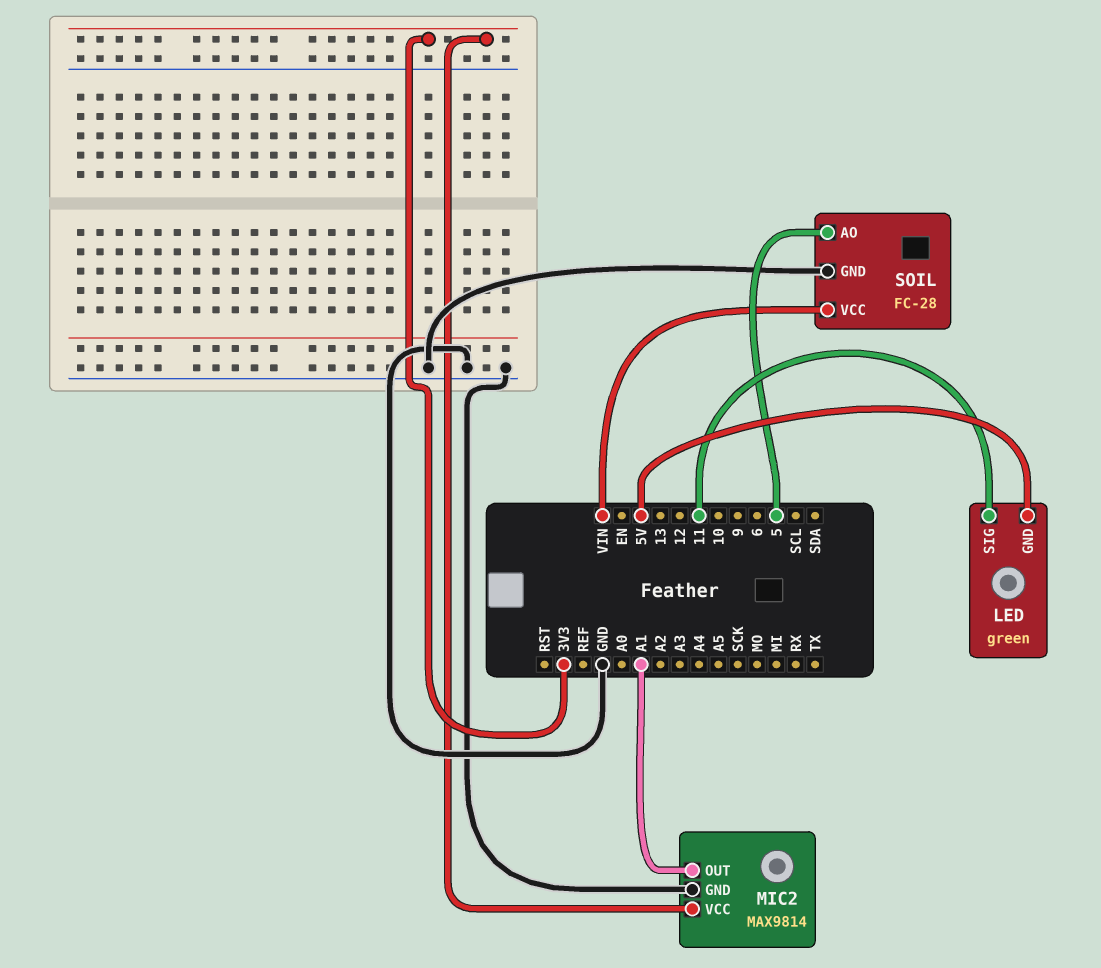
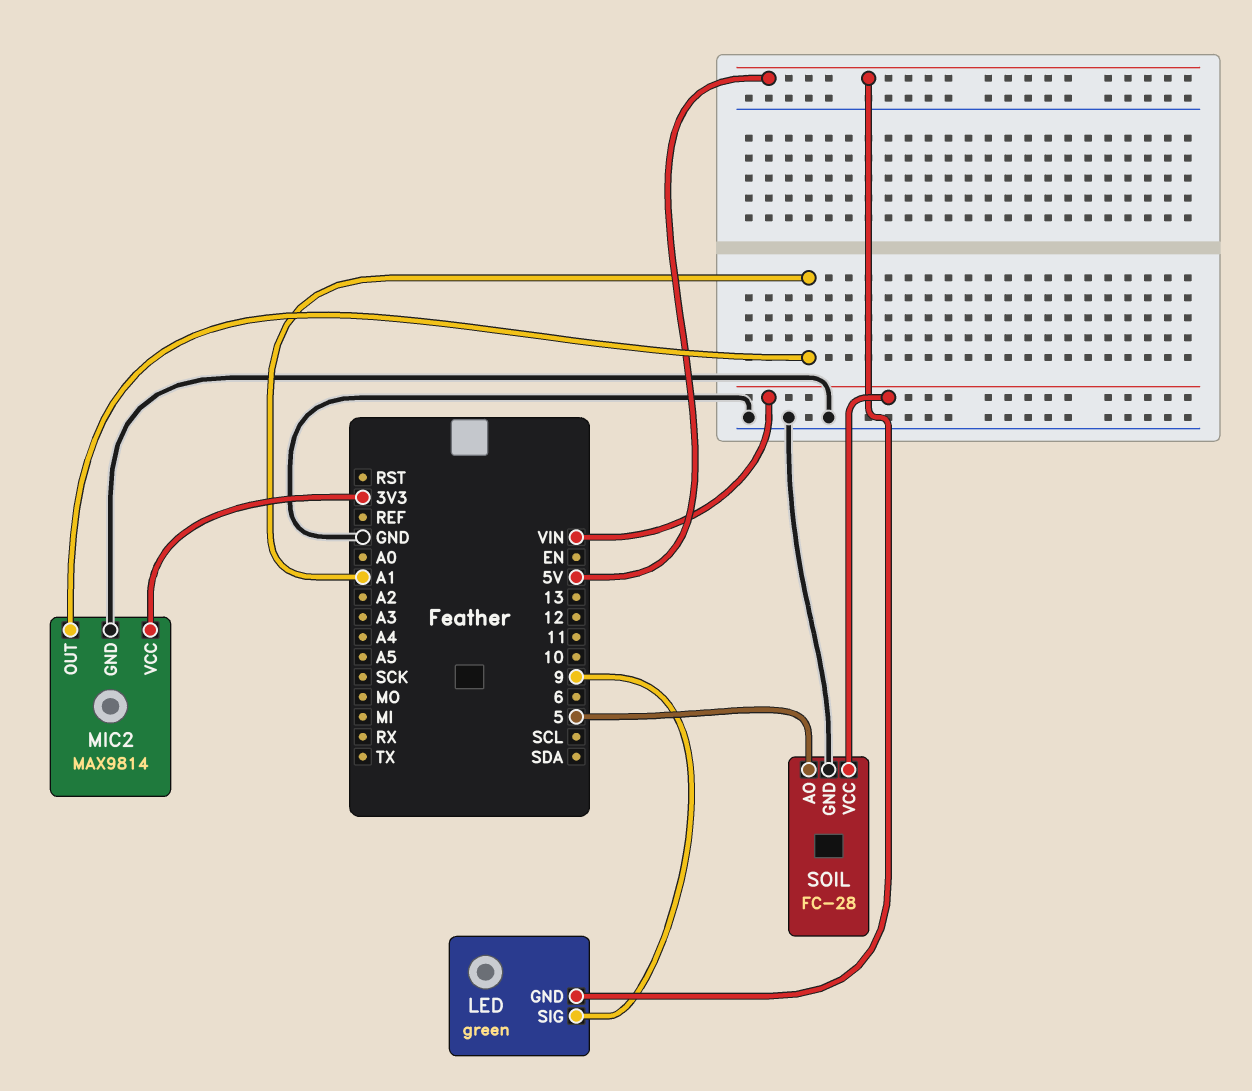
LED pin SIG: 11 -> 9

